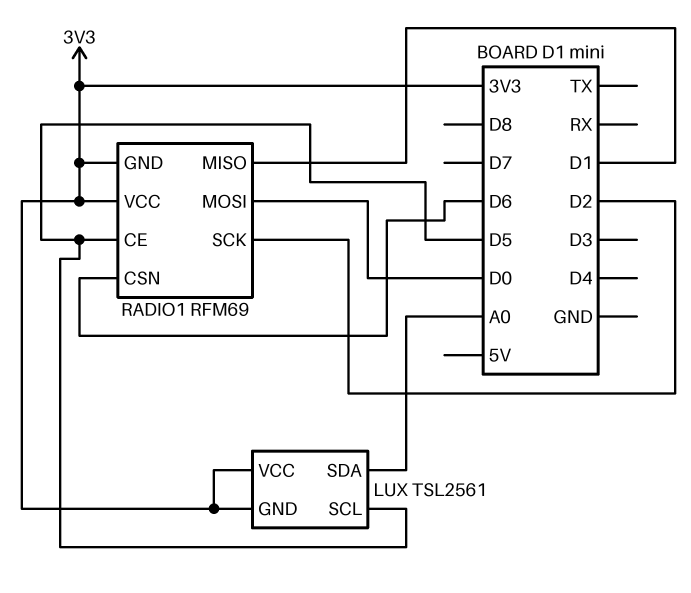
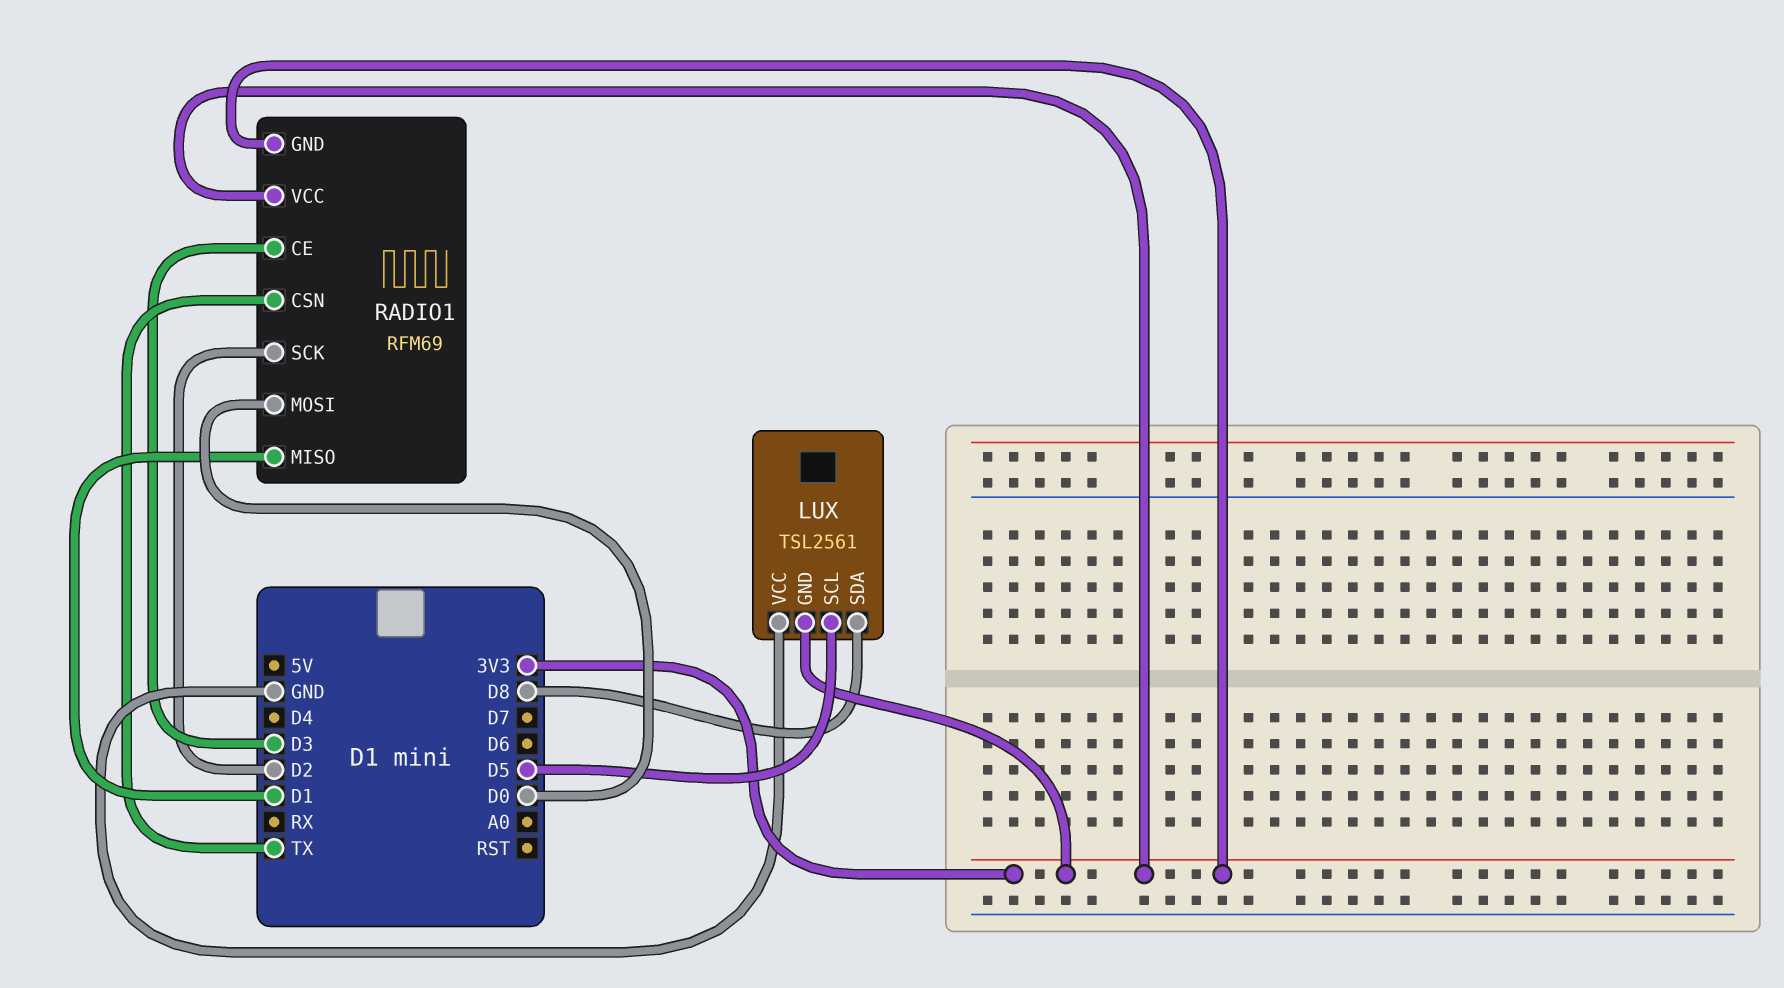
LUX pin SDA: A0 -> D8
LUX pin VCC: 3V3 -> GND
RADIO1 pin CE: D5 -> D3
RADIO1 pin CSN: D6 -> TX

